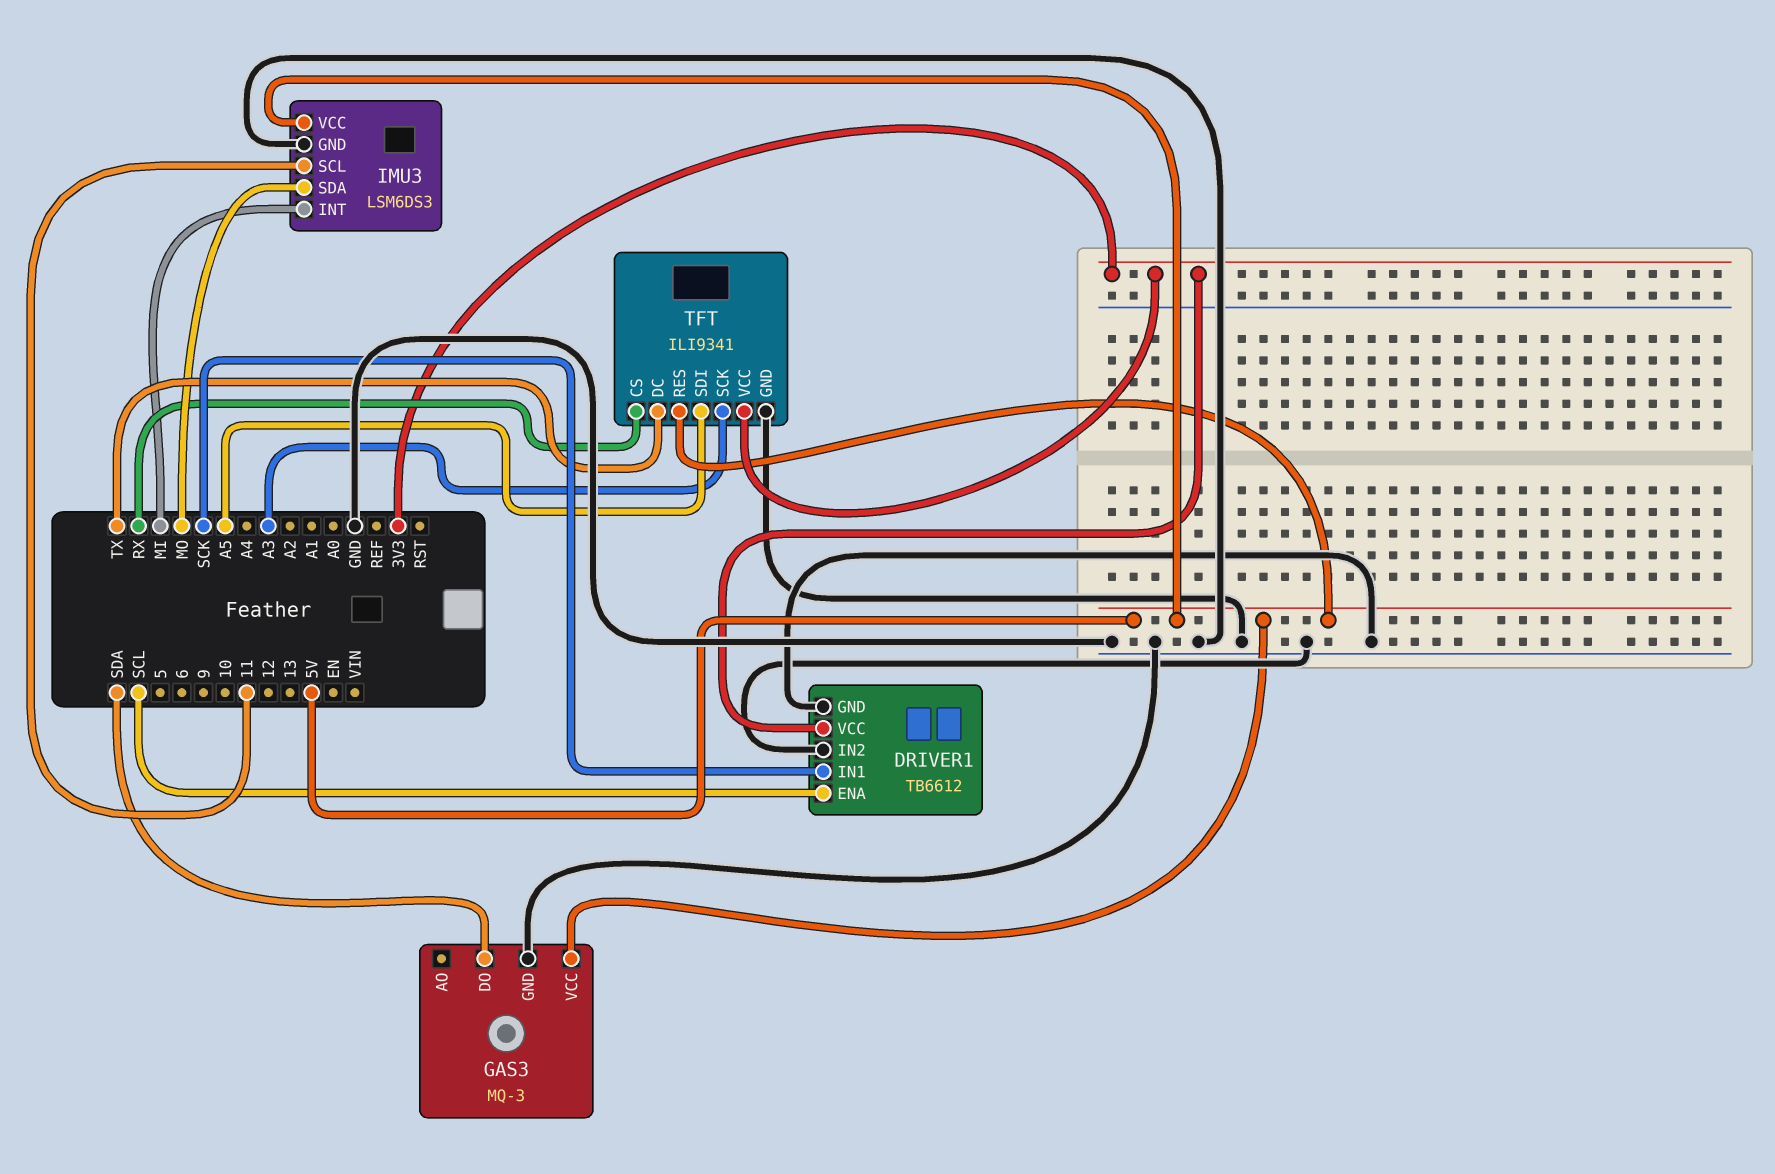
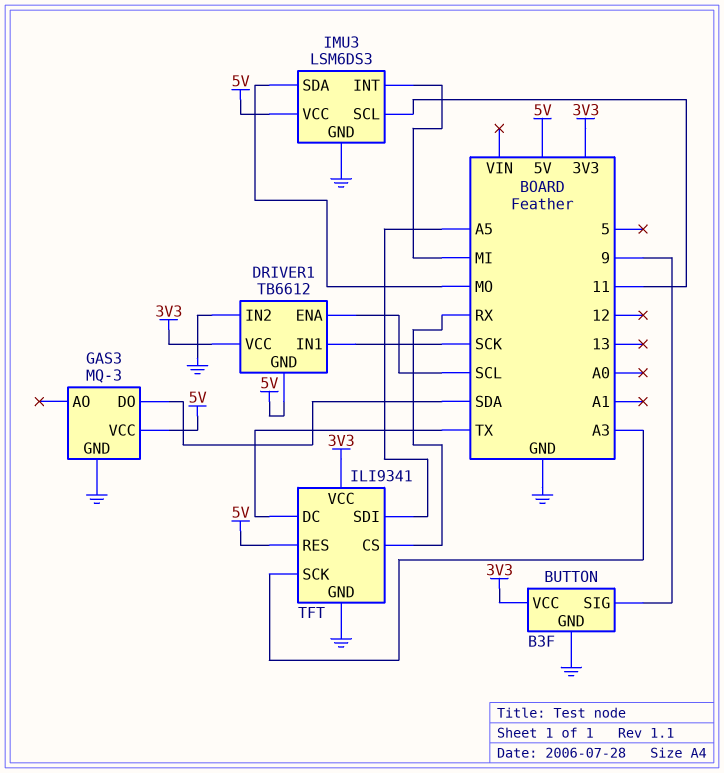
BUTTON: none -> B3F
BUTTON pin GND: none -> GND
BUTTON pin SIG: none -> 9
BUTTON pin VCC: none -> 3V3
DRIVER1 pin GND: GND -> 5V

